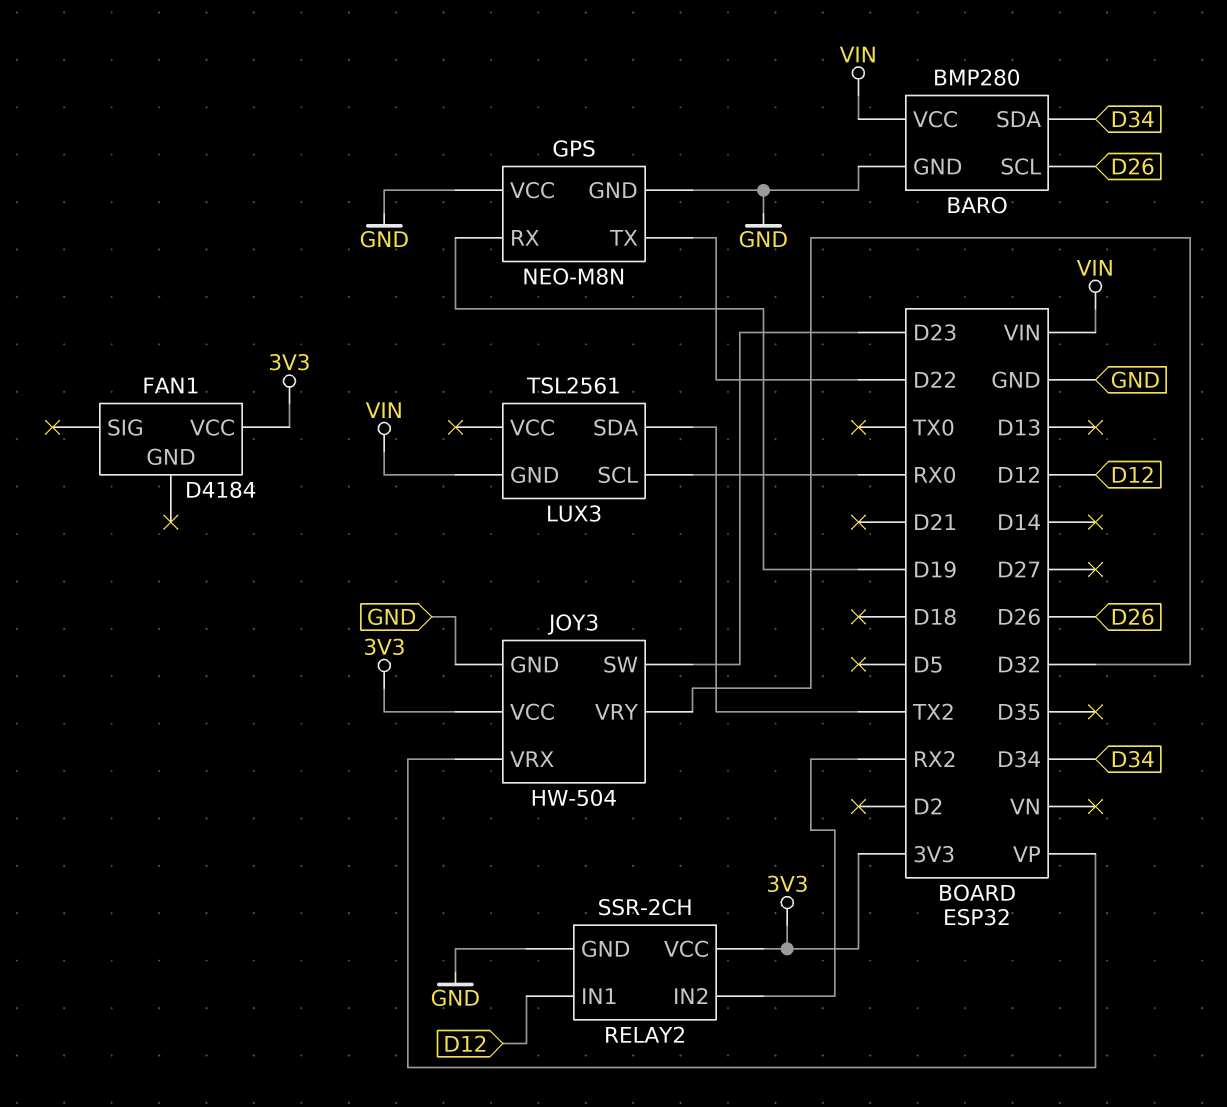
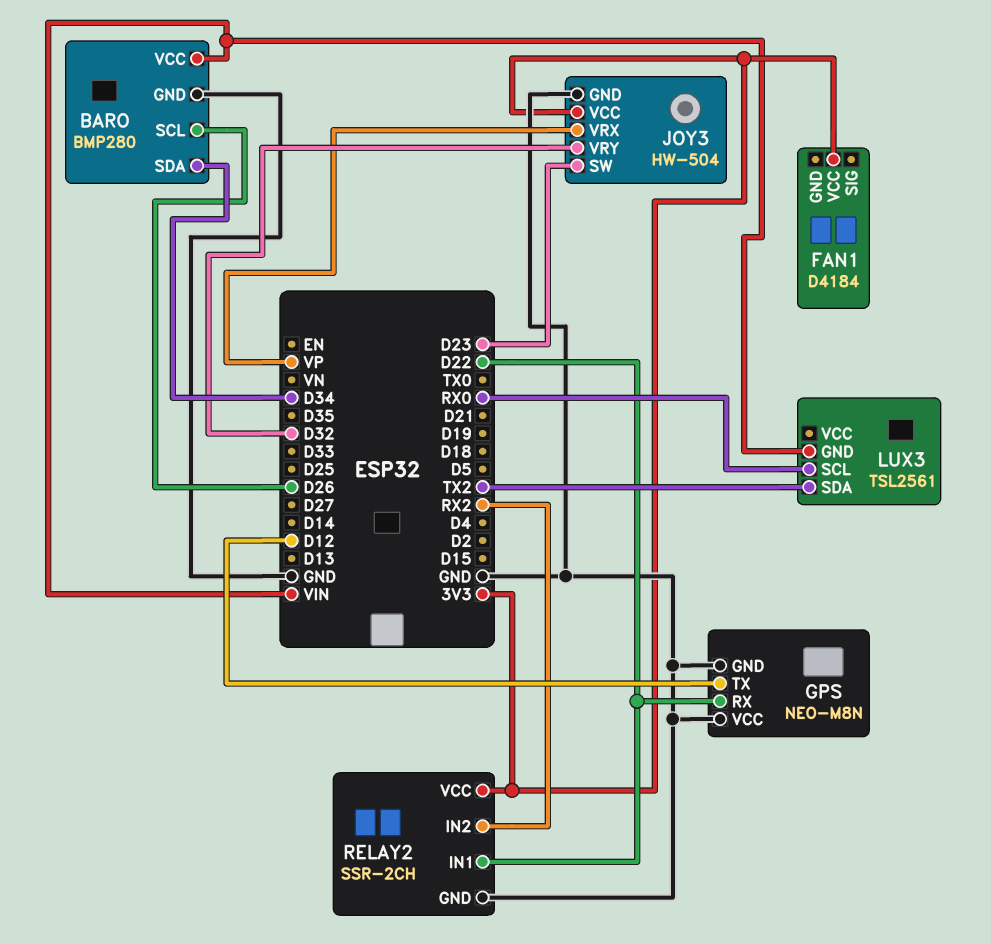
GPS pin RX: D19 -> D22
GPS pin TX: D22 -> D12
RELAY2 pin IN1: D12 -> D22

